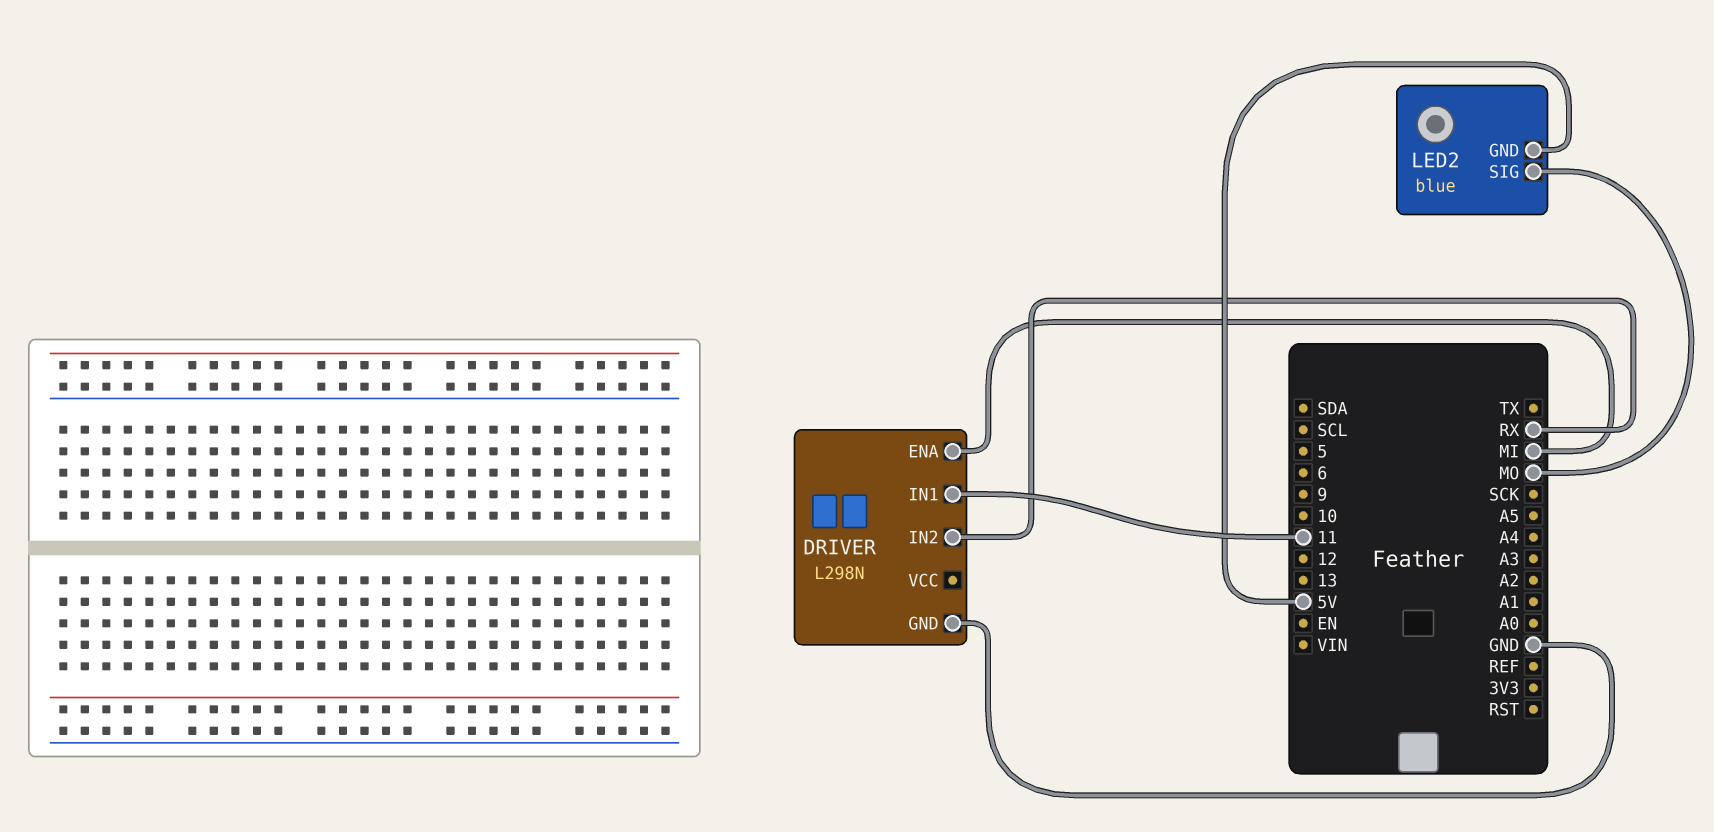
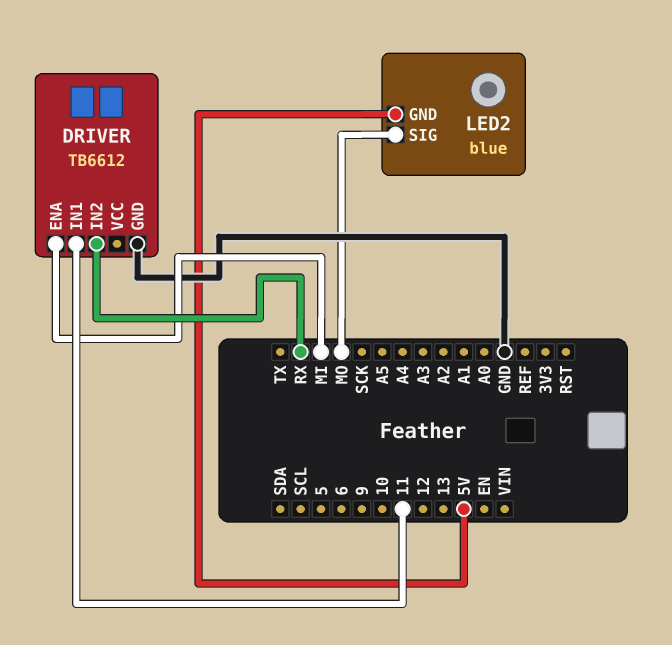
DRIVER: L298N -> TB6612

